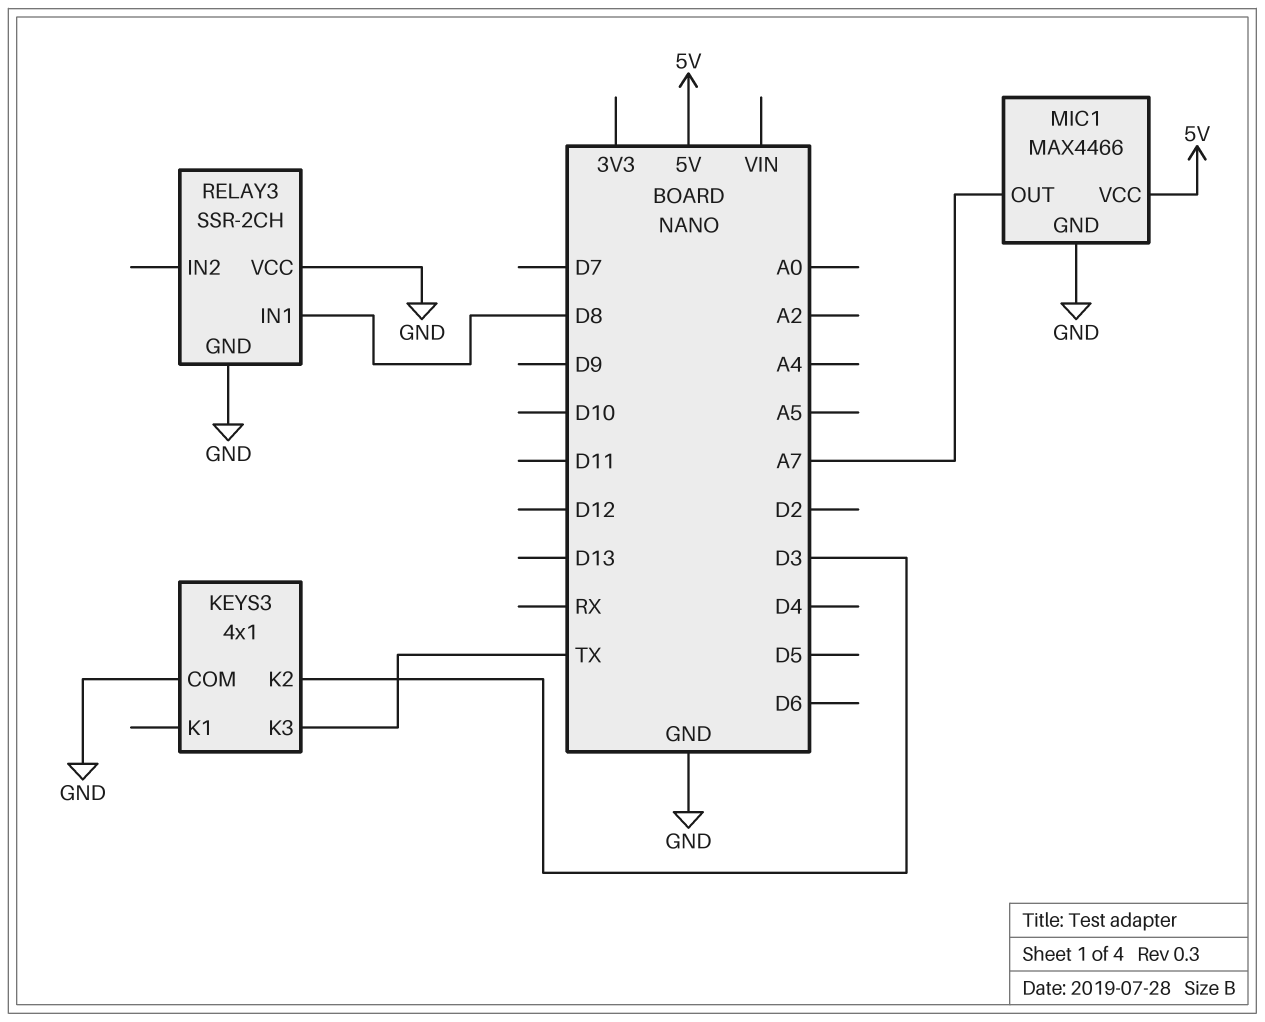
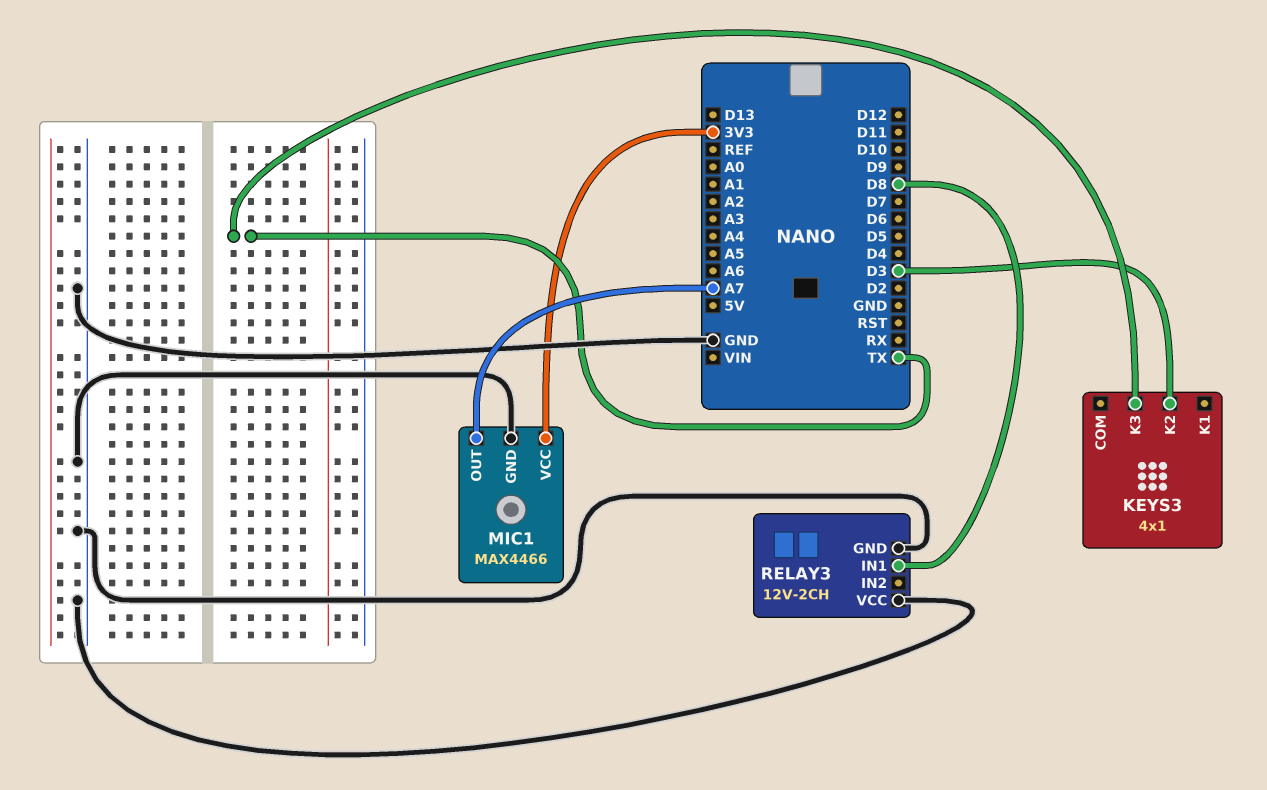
KEYS3 pin COM: GND -> none
MIC1 pin VCC: 5V -> 3V3
RELAY3: SSR-2CH -> 12V-2CH

